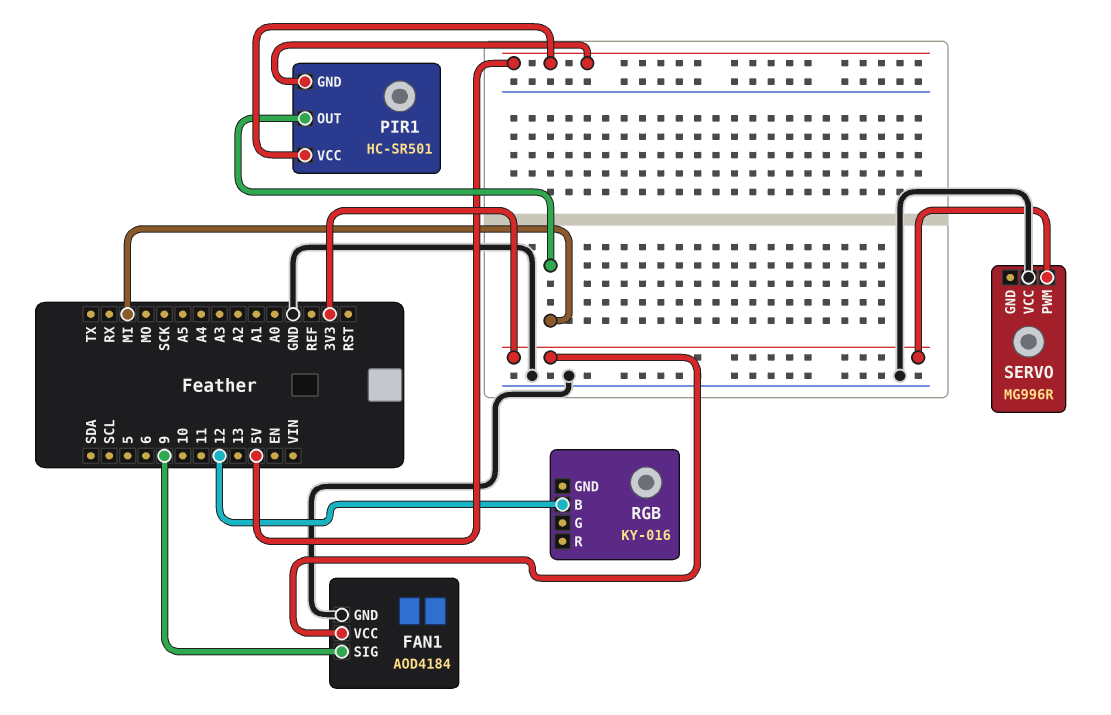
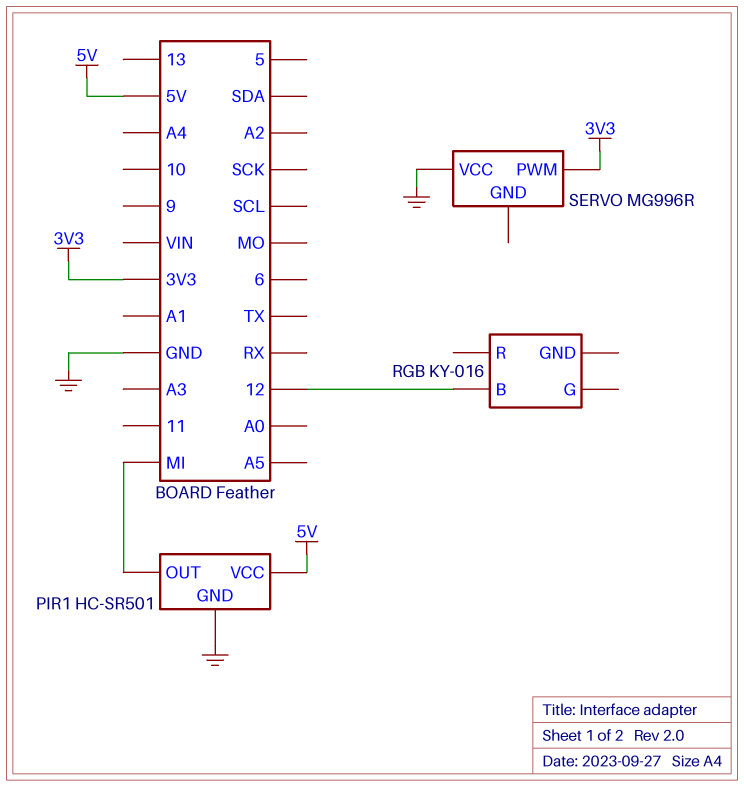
FAN1: AOD4184 -> none
FAN1 pin GND: GND -> none
FAN1 pin SIG: 9 -> none
FAN1 pin VCC: 3V3 -> none
PIR1 pin GND: 5V -> GND

